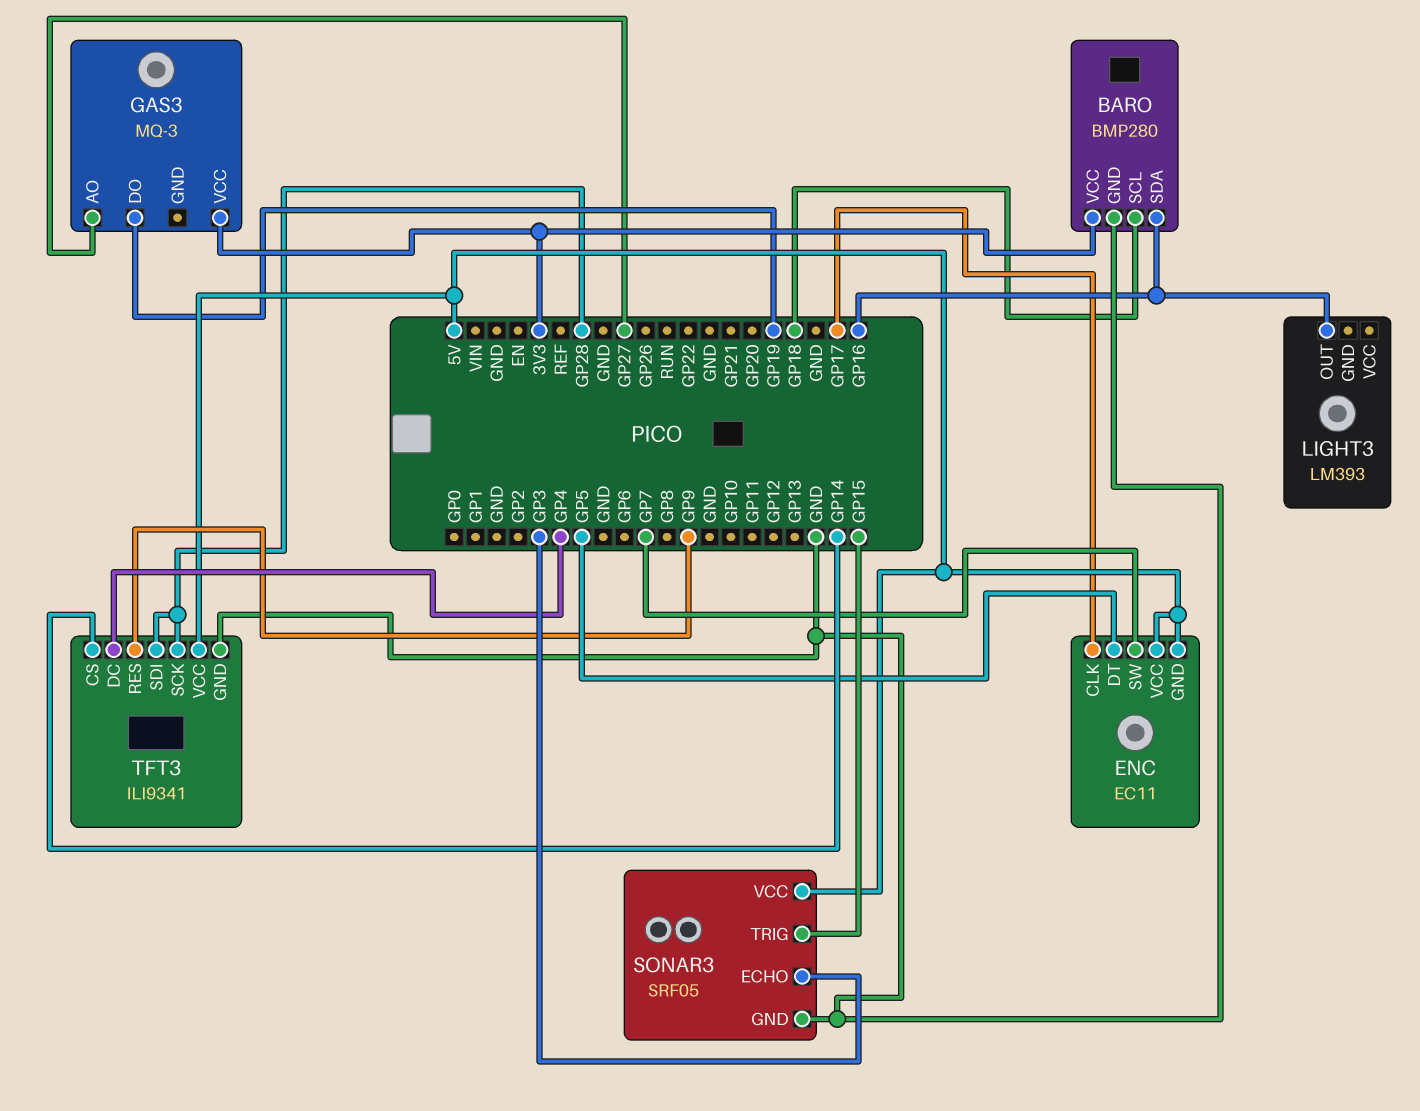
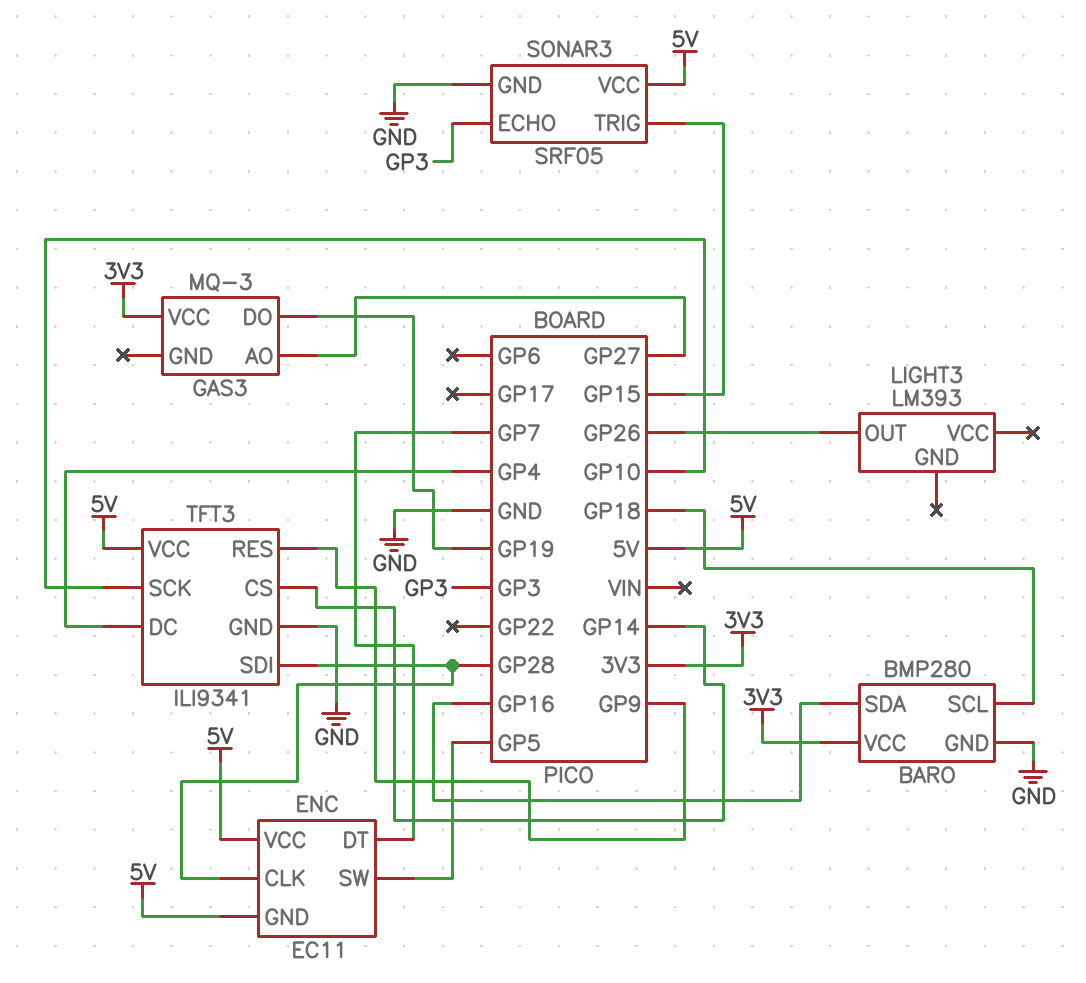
ENC pin CLK: GP17 -> GP28
ENC pin DT: GP5 -> GP7
ENC pin SW: GP7 -> GP5
LIGHT3 pin OUT: GP16 -> GP26
TFT3 pin SCK: GP28 -> GP10

